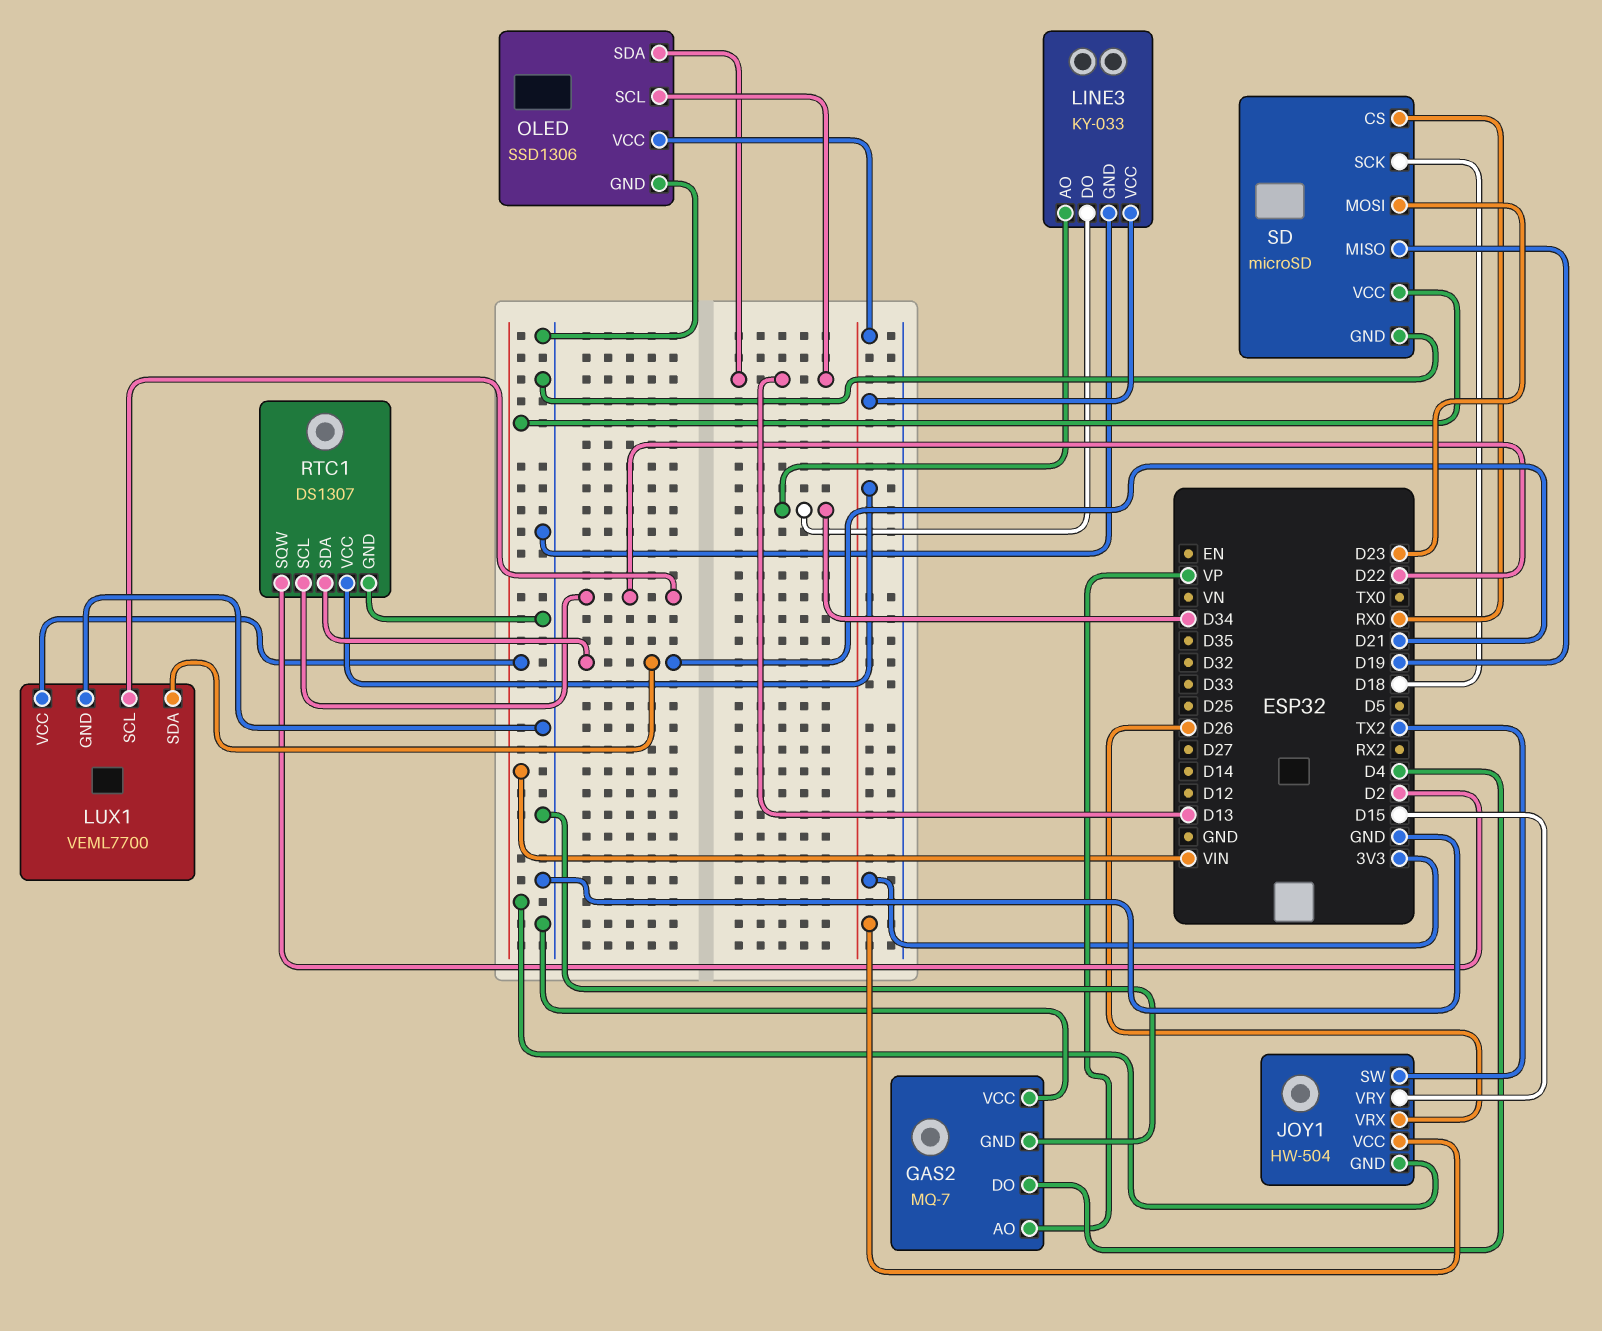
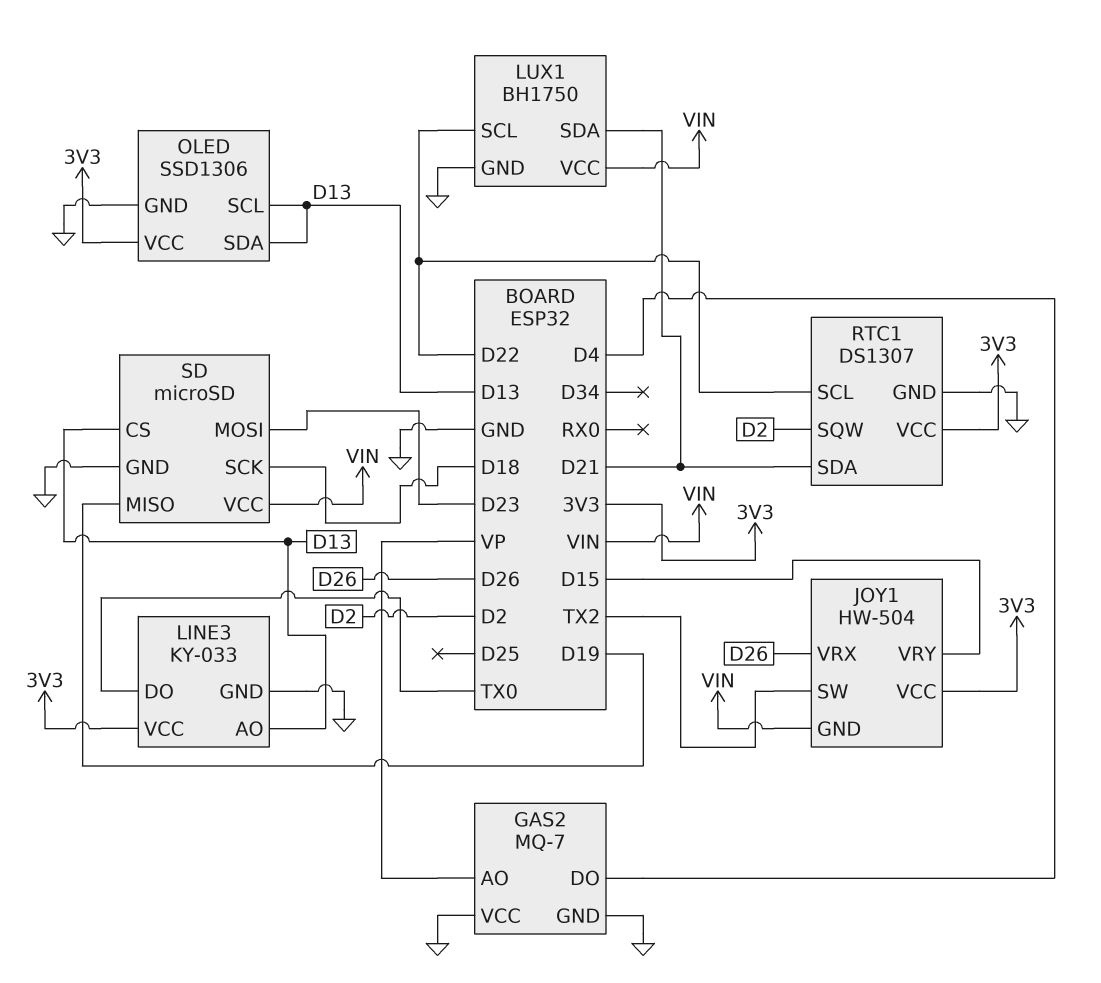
LINE3 pin AO: D34 -> D13
LINE3 pin DO: D34 -> TX0
LUX1: VEML7700 -> BH1750
SD pin CS: RX0 -> D13

